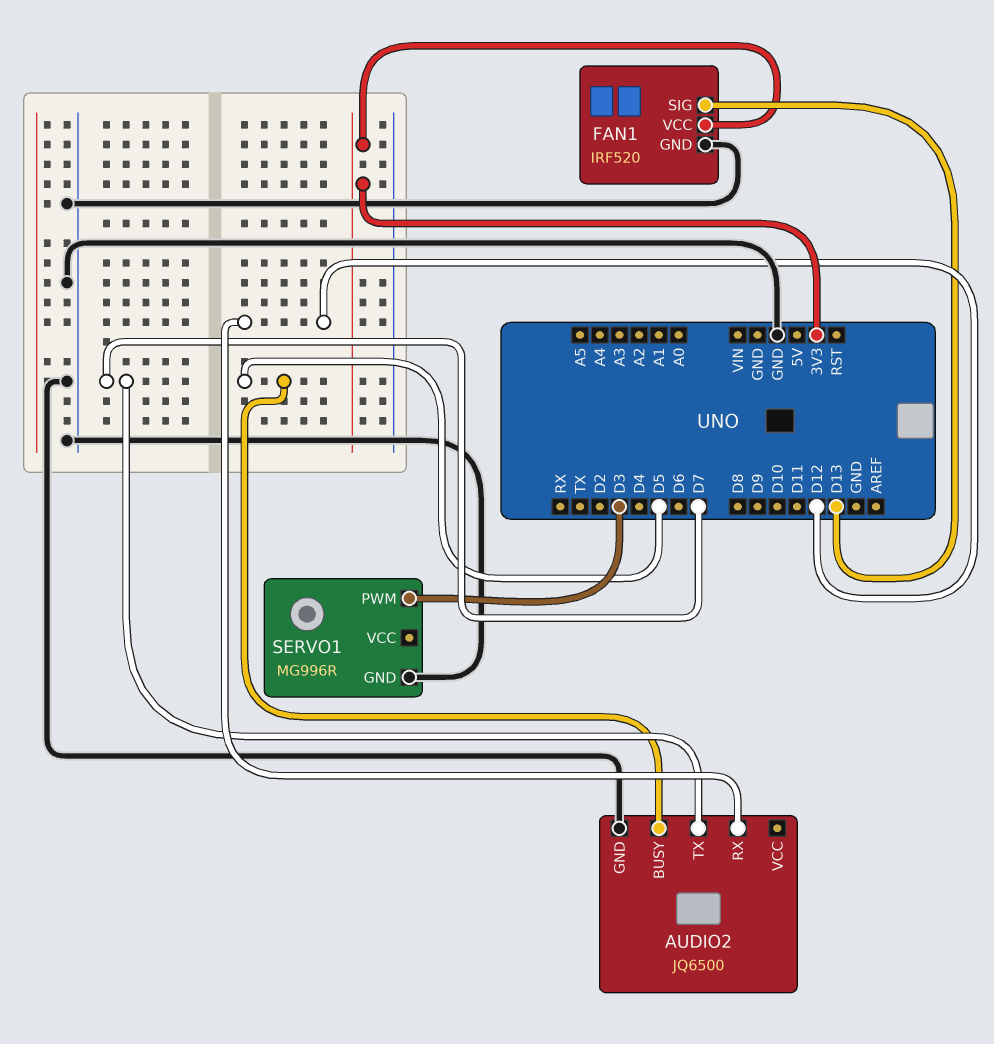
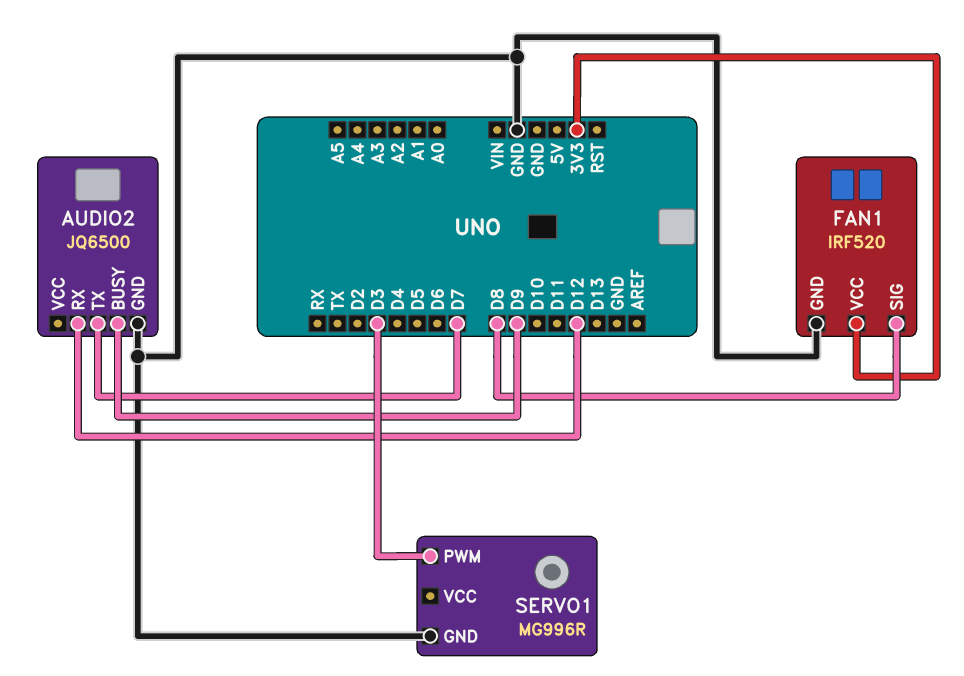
AUDIO2 pin BUSY: D5 -> D9
FAN1 pin SIG: D13 -> D8

